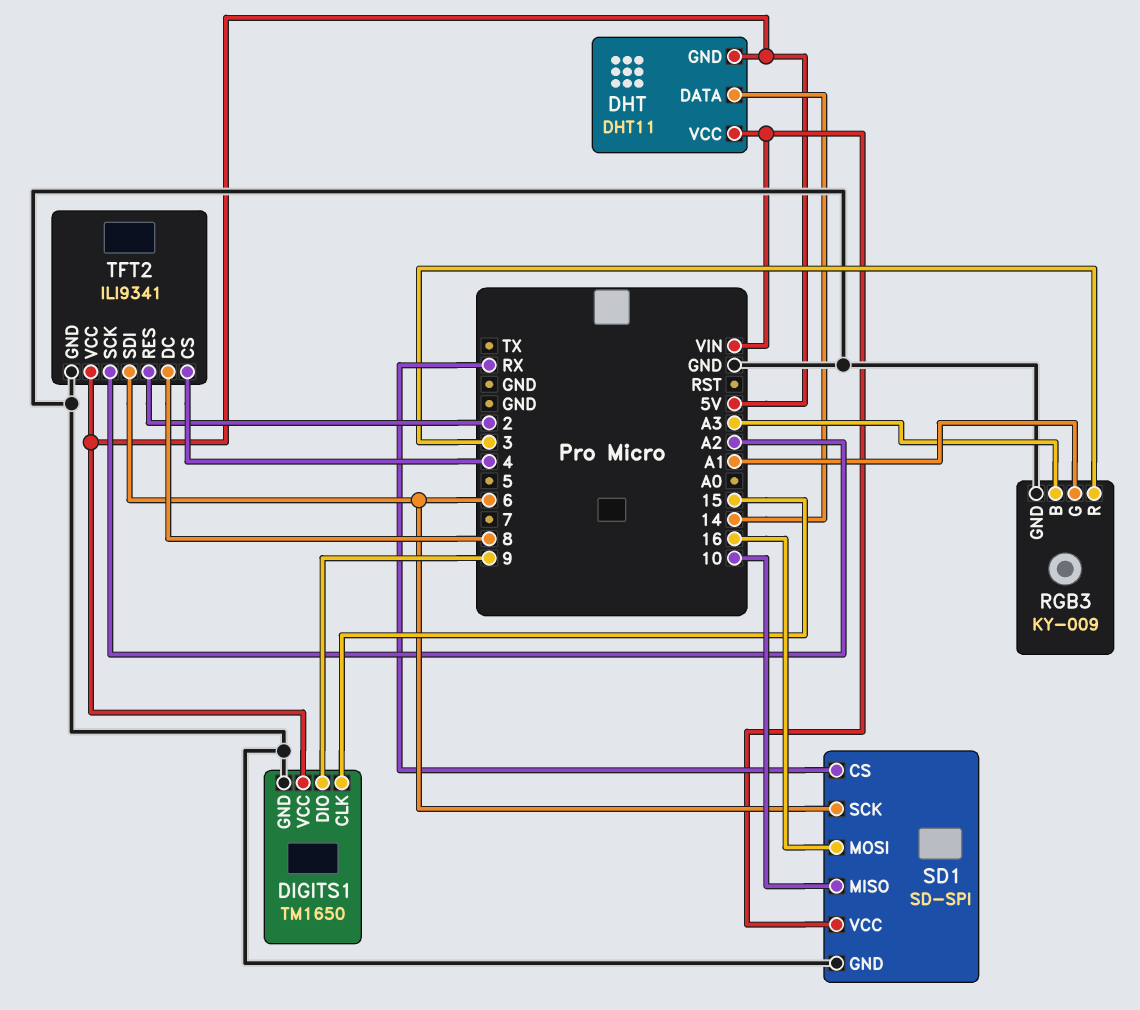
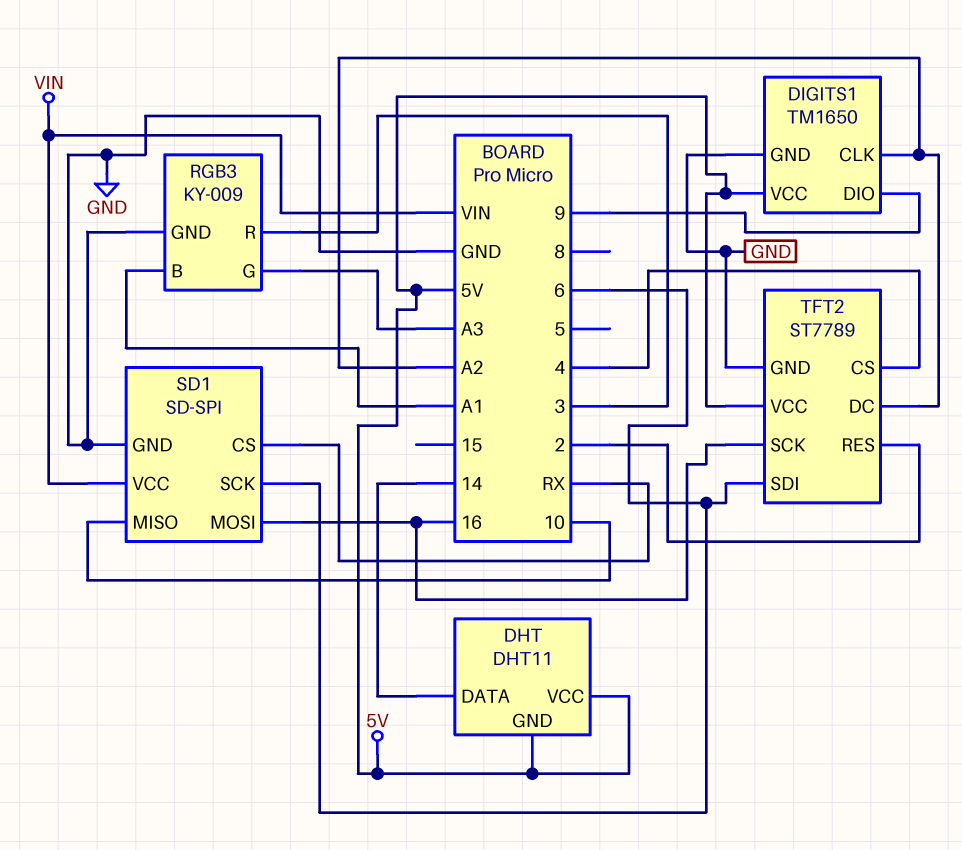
DHT pin VCC: VIN -> 5V
DIGITS1 pin CLK: 15 -> A2
RGB3 pin B: A3 -> A1
RGB3 pin G: A1 -> A3
TFT2: ILI9341 -> ST7789
TFT2 pin DC: 8 -> A2
TFT2 pin SCK: A2 -> 16

